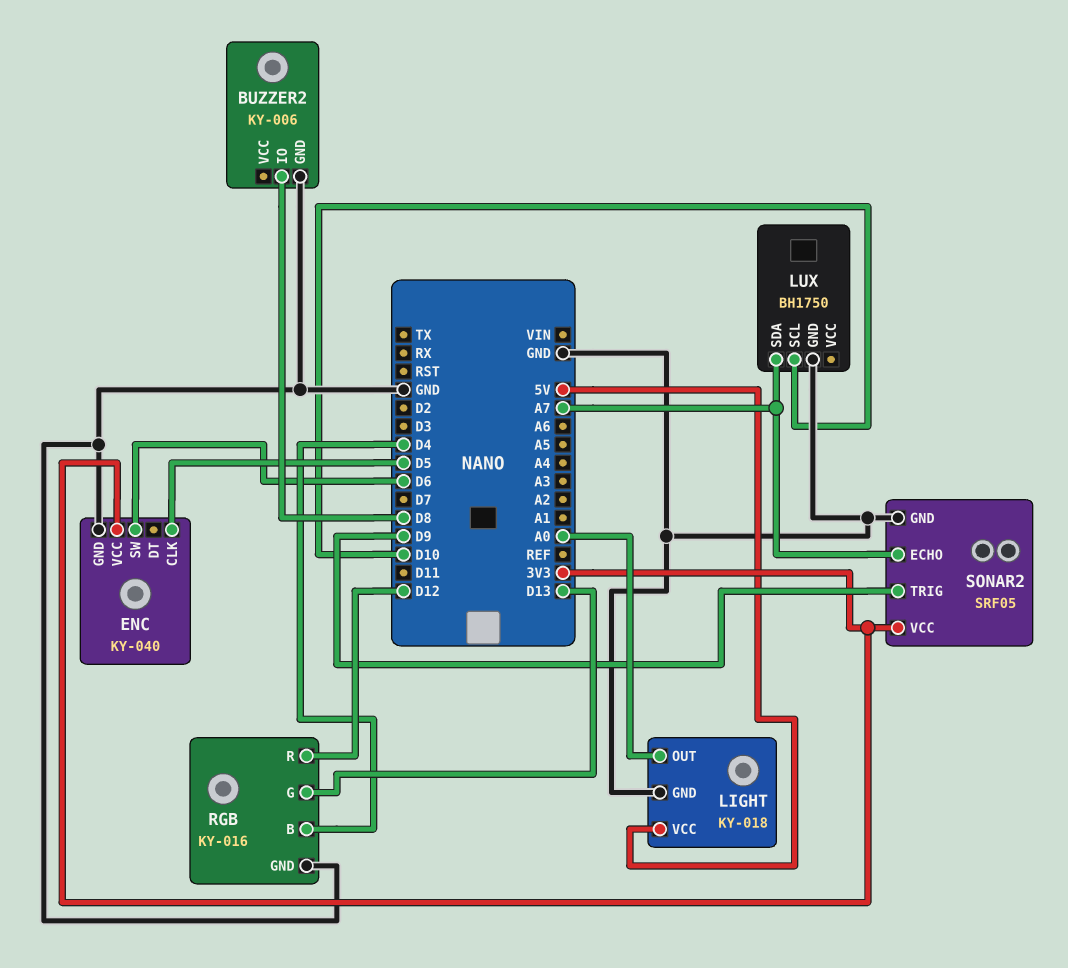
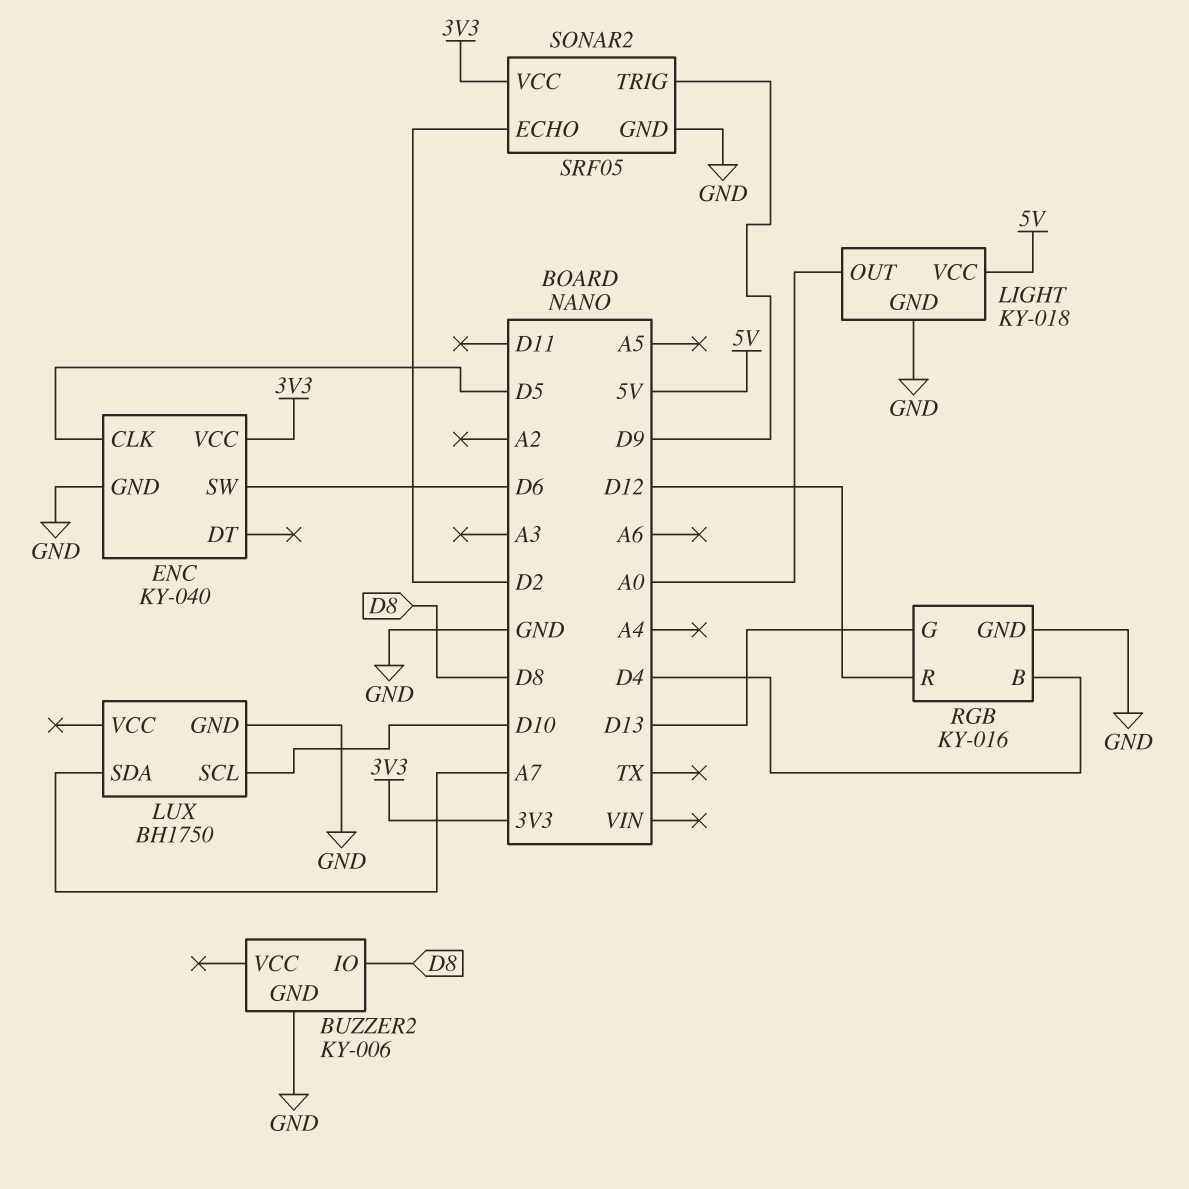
SONAR2 pin ECHO: A7 -> D2

